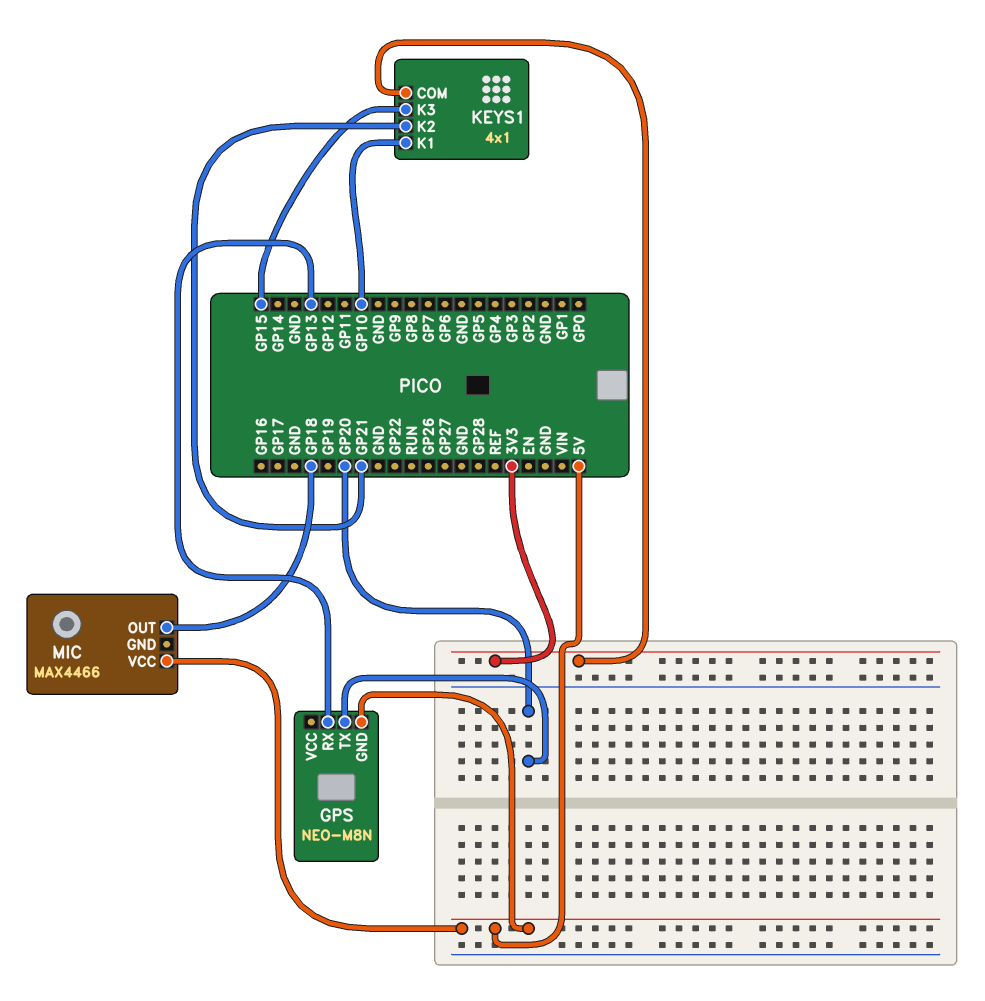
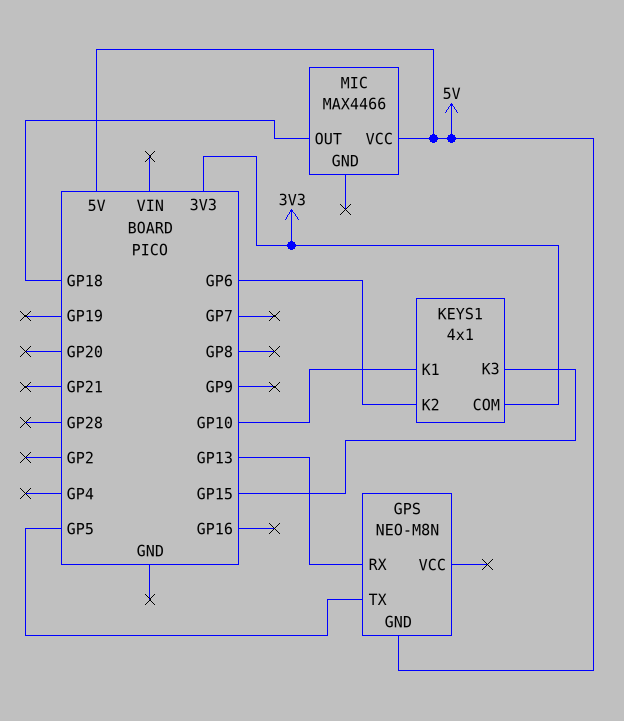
GPS pin TX: GP20 -> GP5
KEYS1 pin K2: GP21 -> GP6

